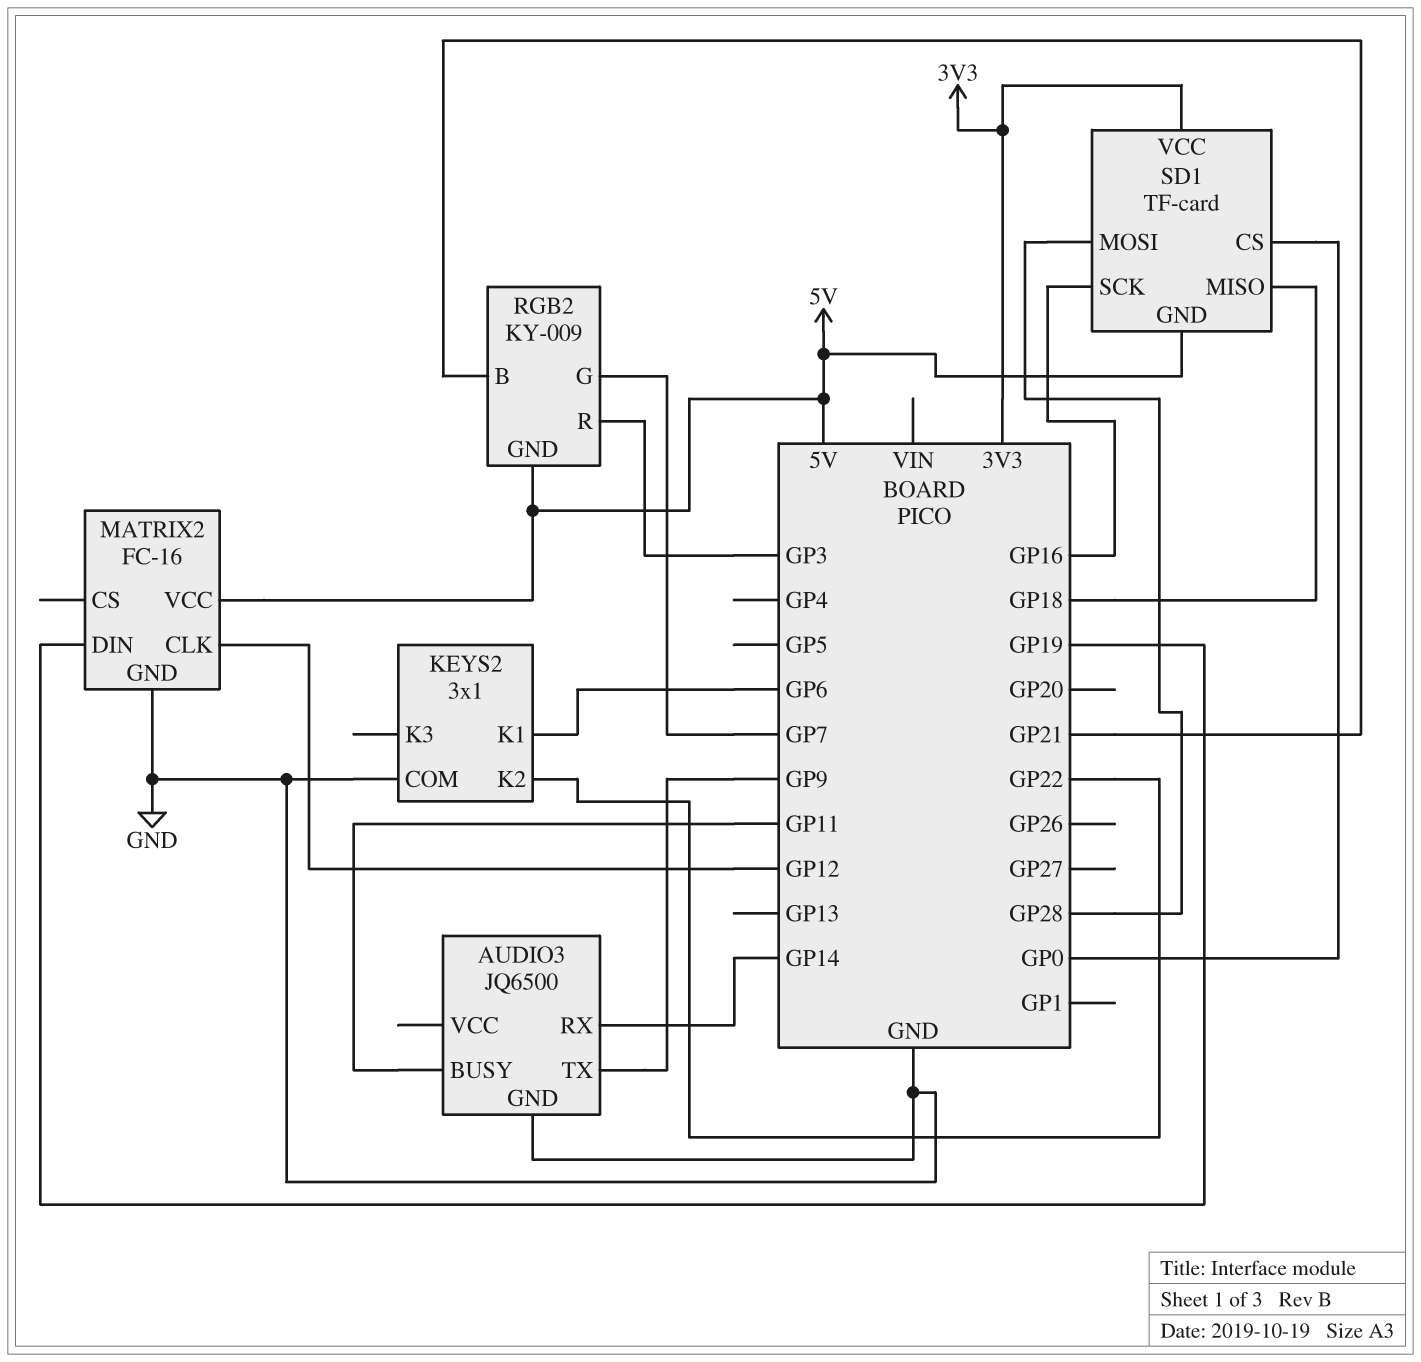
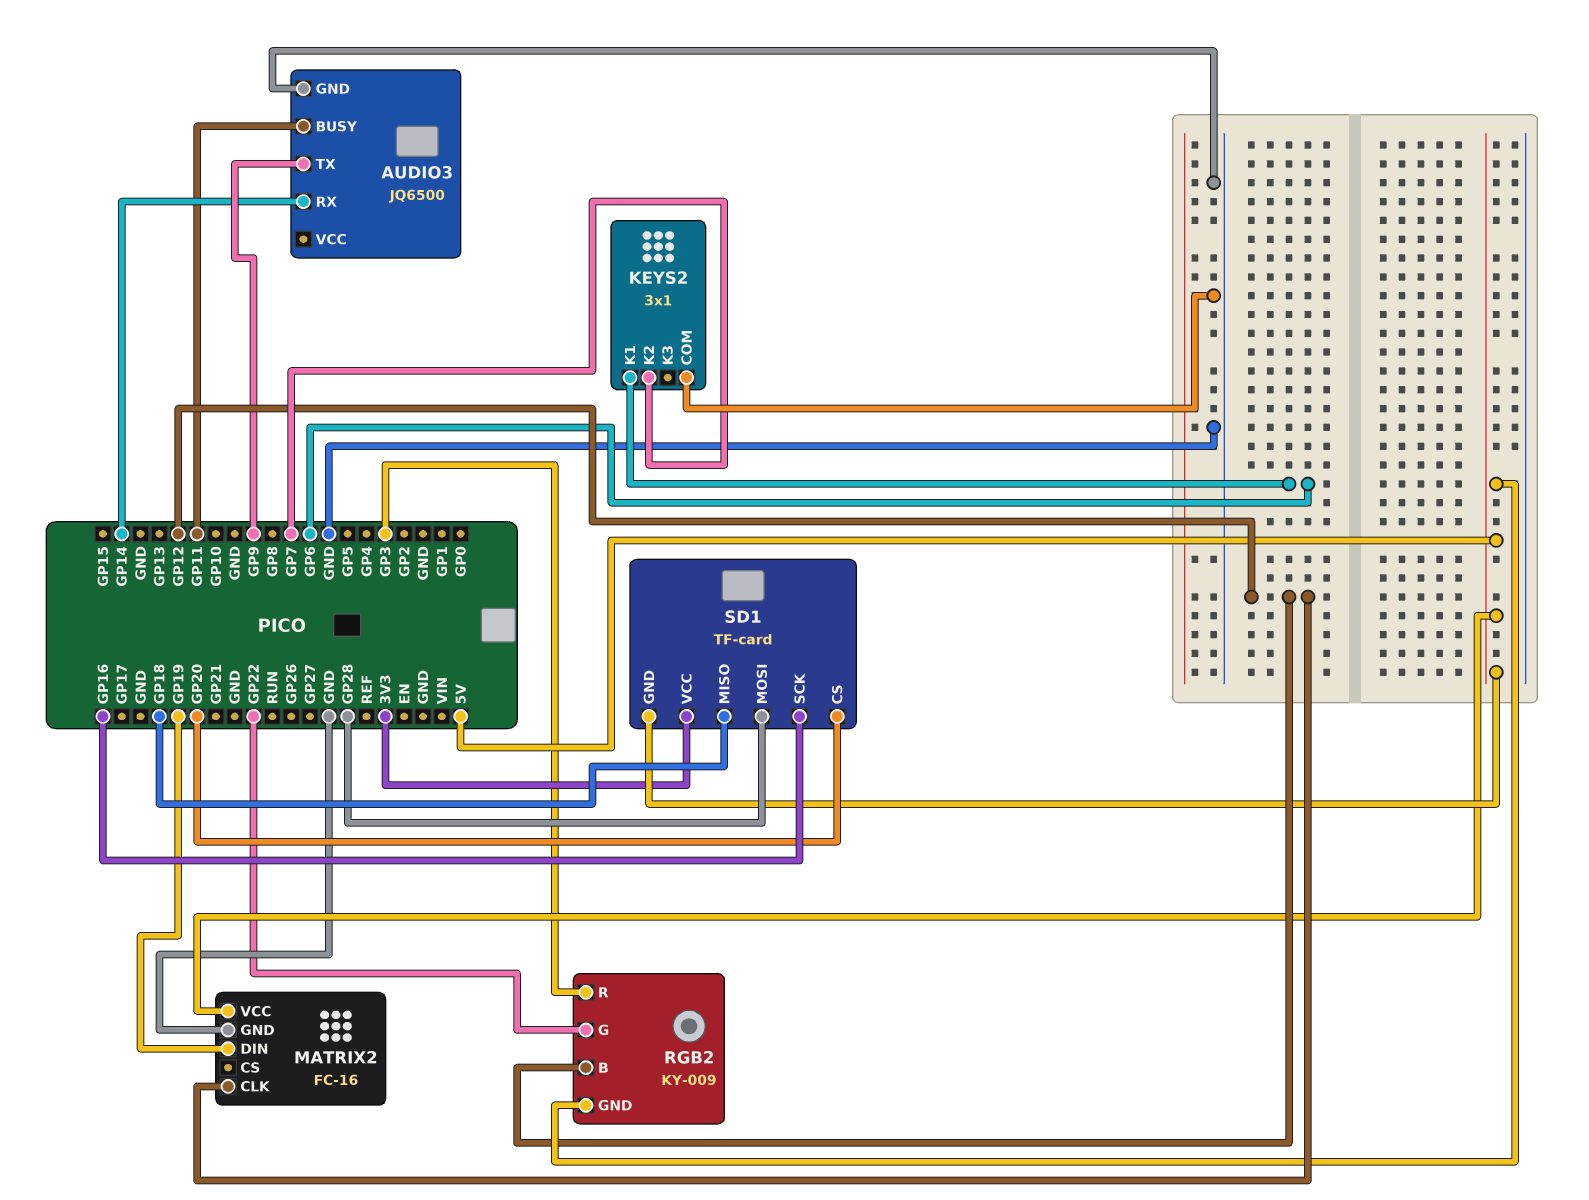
KEYS2 pin K2: GP22 -> GP7
RGB2 pin B: GP21 -> GP12
RGB2 pin G: GP7 -> GP22
SD1 pin CS: GP0 -> GP20

